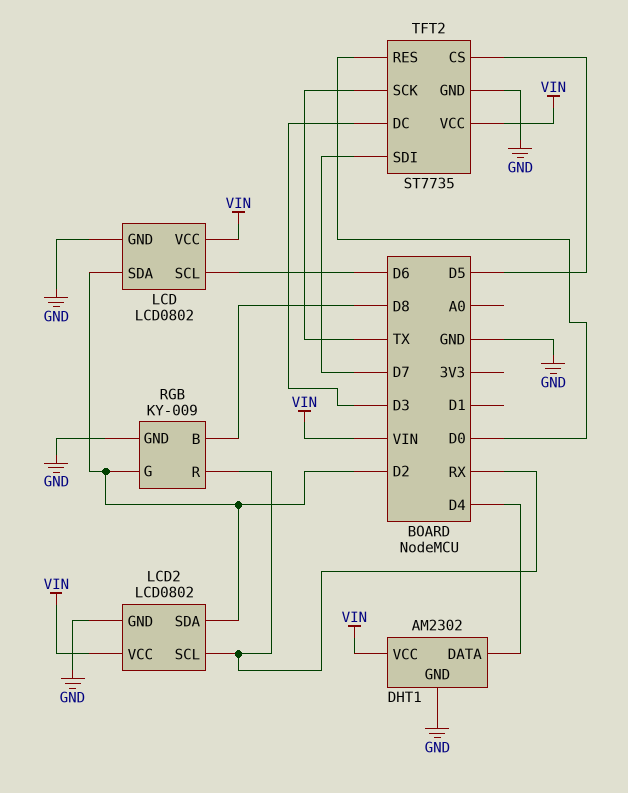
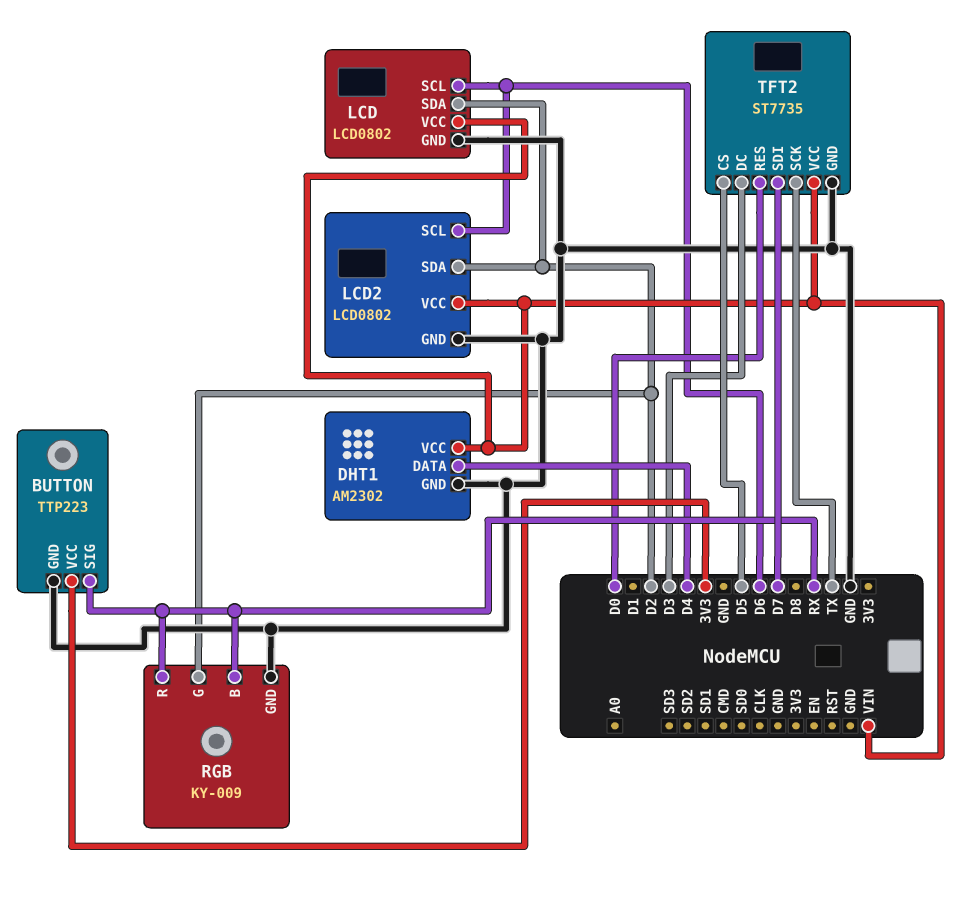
BUTTON: none -> TTP223
BUTTON pin GND: none -> GND
BUTTON pin SIG: none -> RX
BUTTON pin VCC: none -> 3V3
LCD2 pin SCL: RX -> D6
RGB pin B: D8 -> RX

